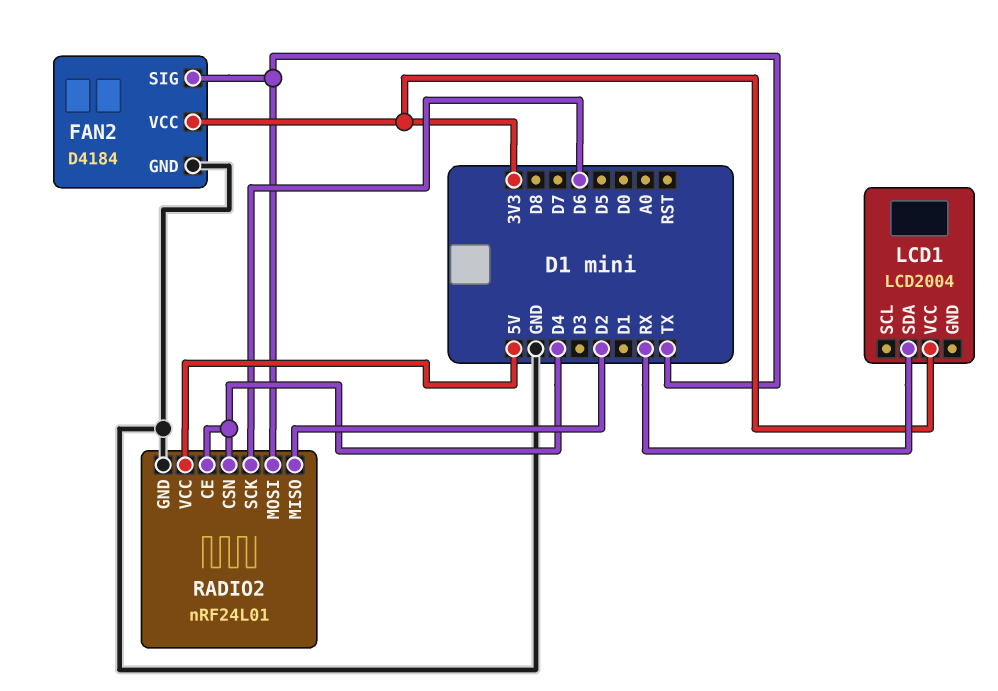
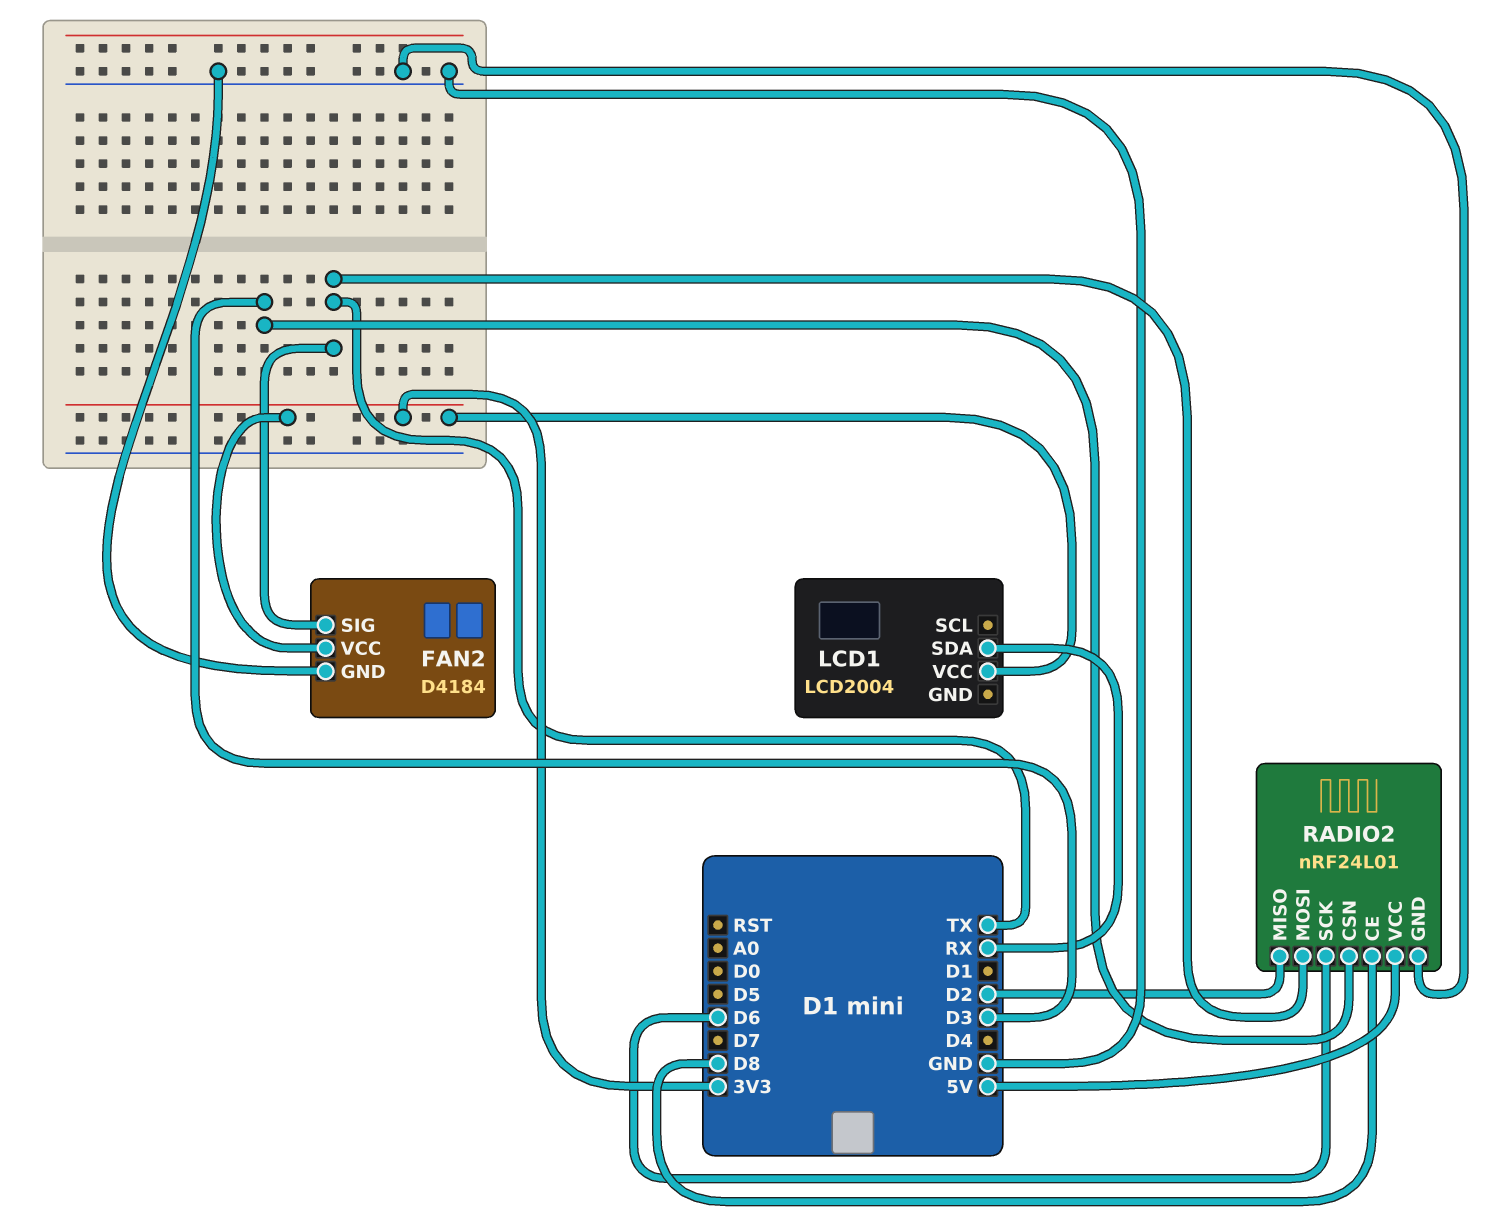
RADIO2 pin CE: D4 -> D8
RADIO2 pin CSN: D4 -> D3

